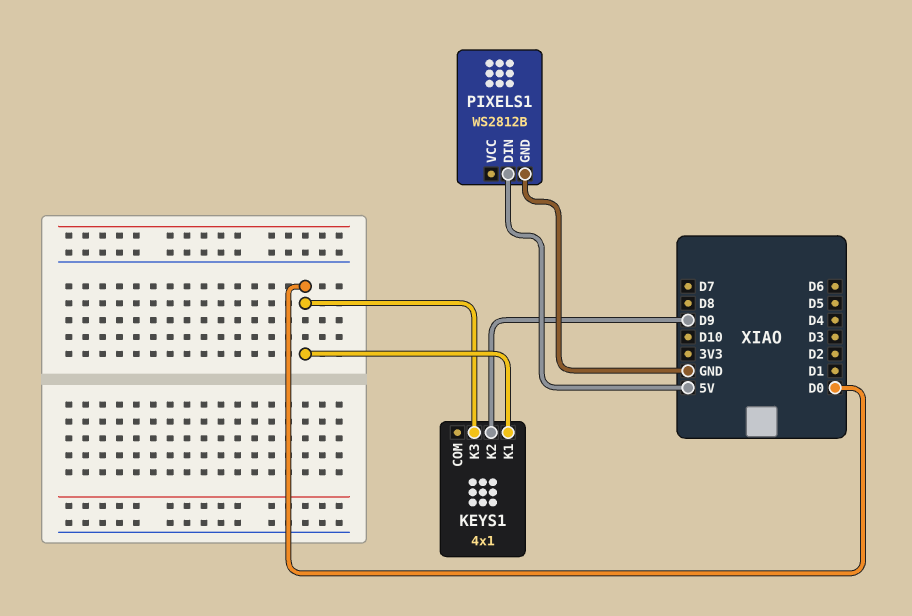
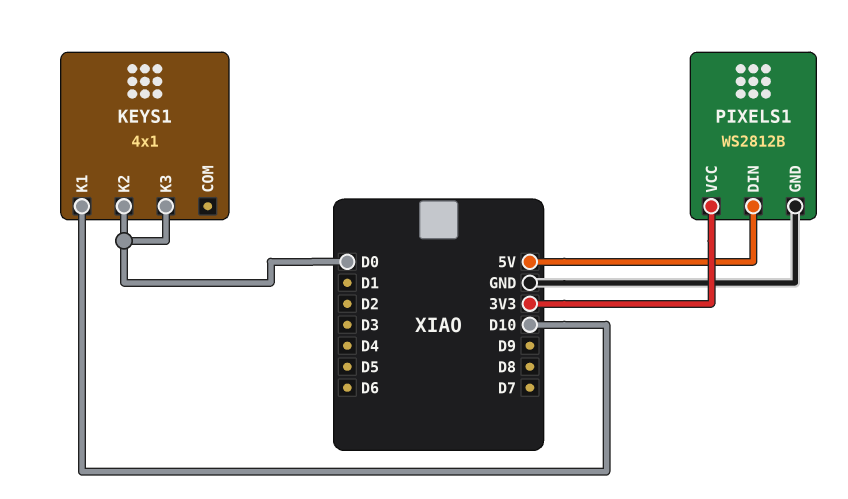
KEYS1 pin K1: D0 -> D10
KEYS1 pin K2: D9 -> D0
PIXELS1 pin VCC: none -> 3V3

